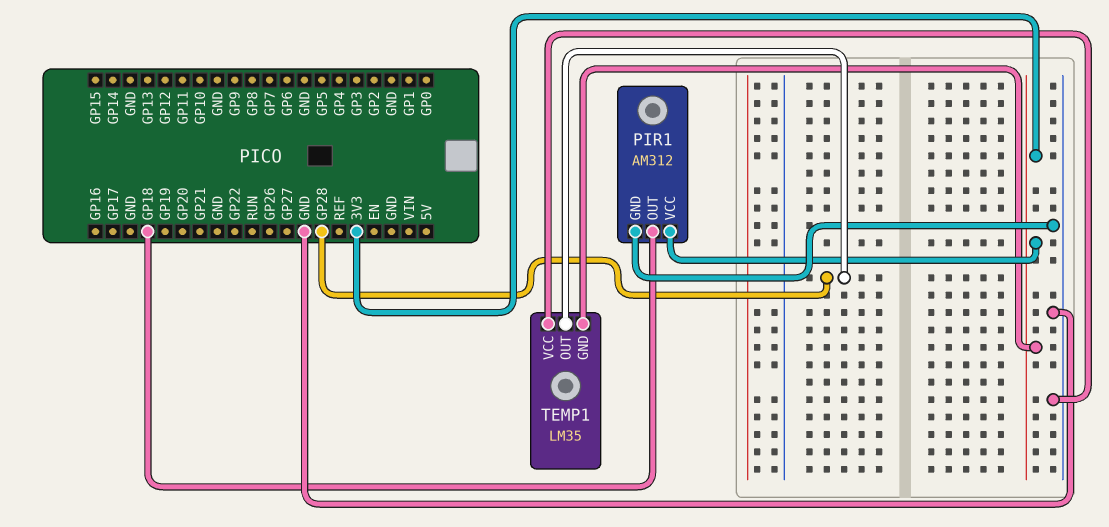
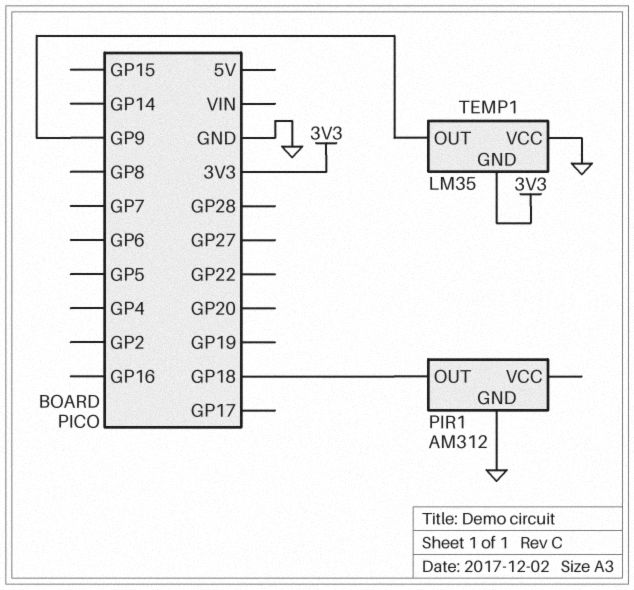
PIR1 pin VCC: 3V3 -> none
TEMP1 pin OUT: GP28 -> GP9

